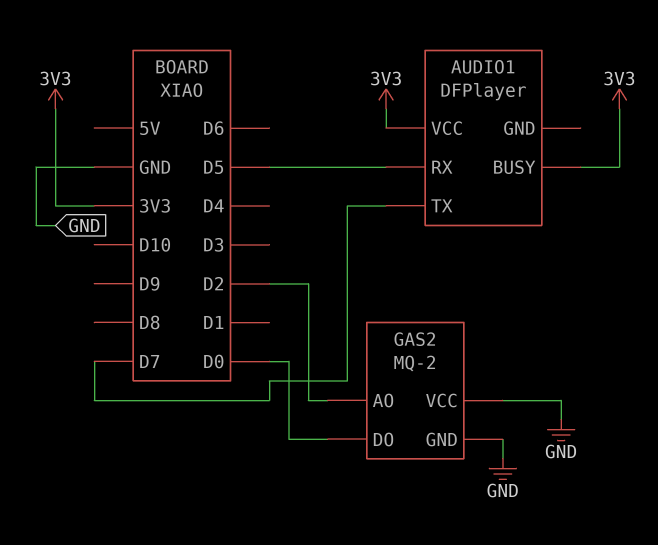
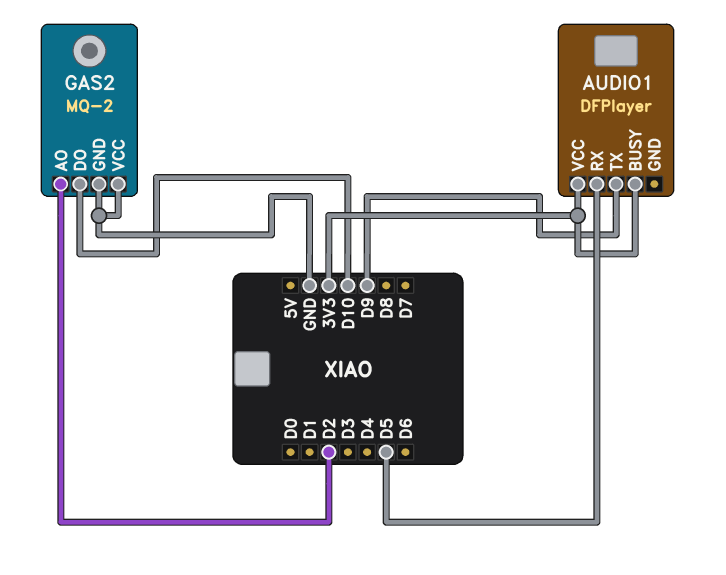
AUDIO1 pin TX: D7 -> D9
GAS2 pin DO: D0 -> D10

